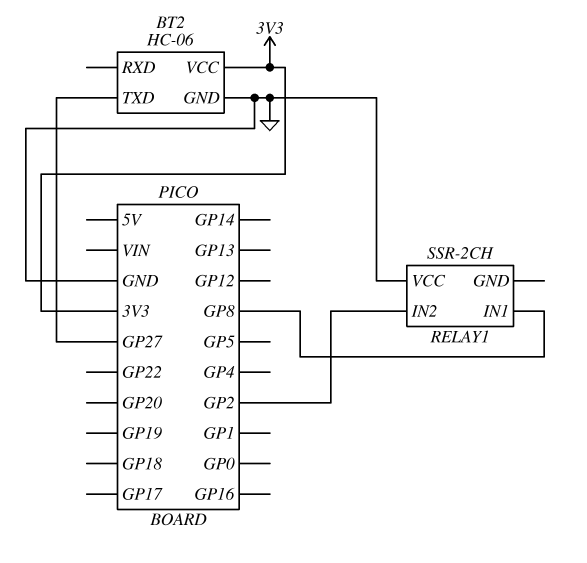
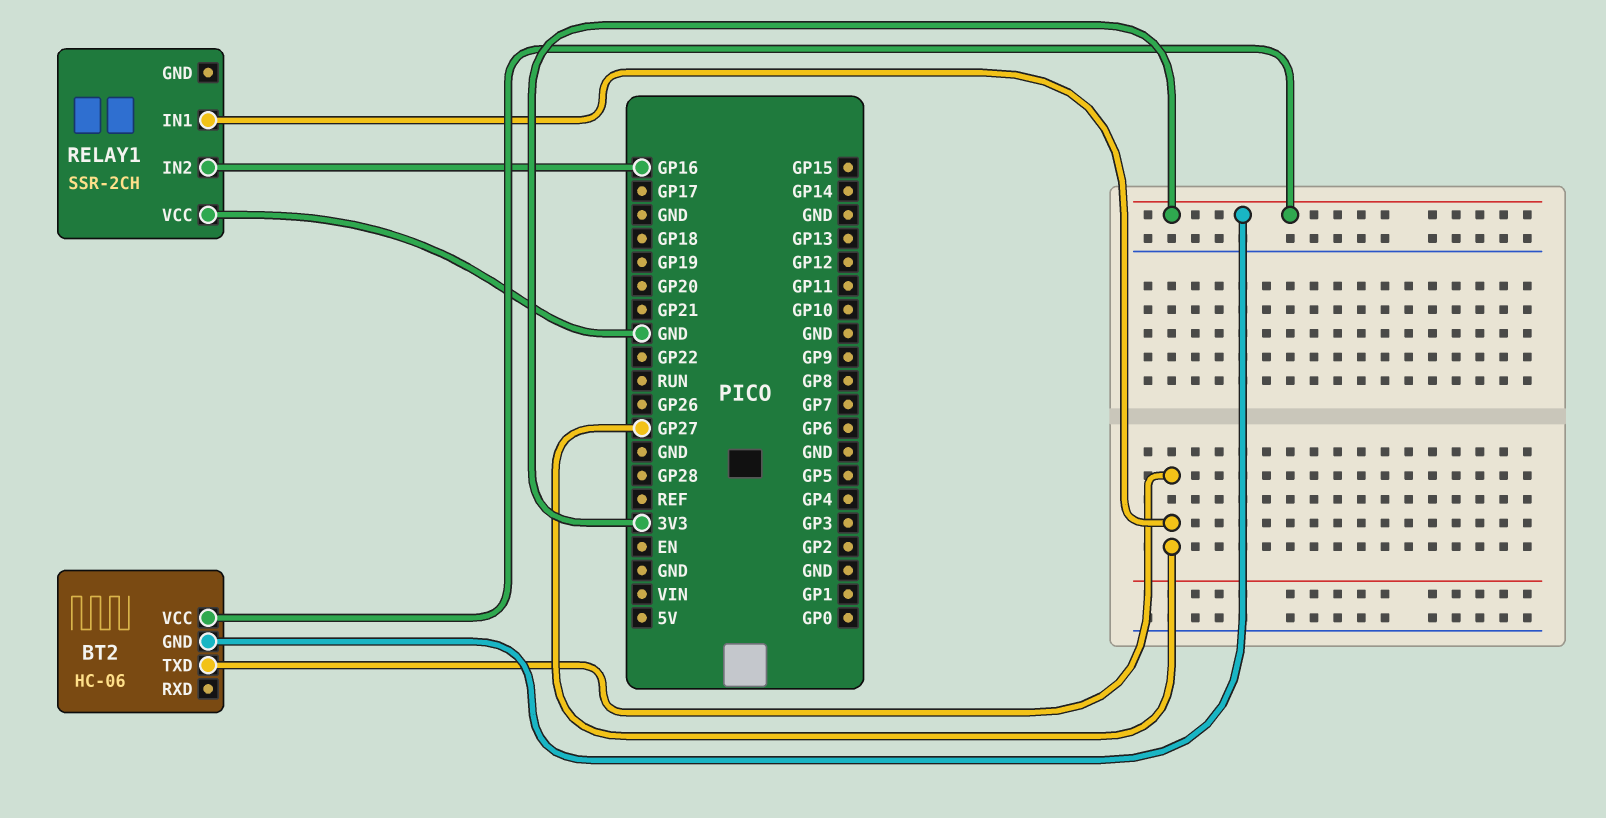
BT2 pin GND: GND -> 3V3
RELAY1 pin IN1: GP8 -> GP27
RELAY1 pin IN2: GP2 -> GP16

